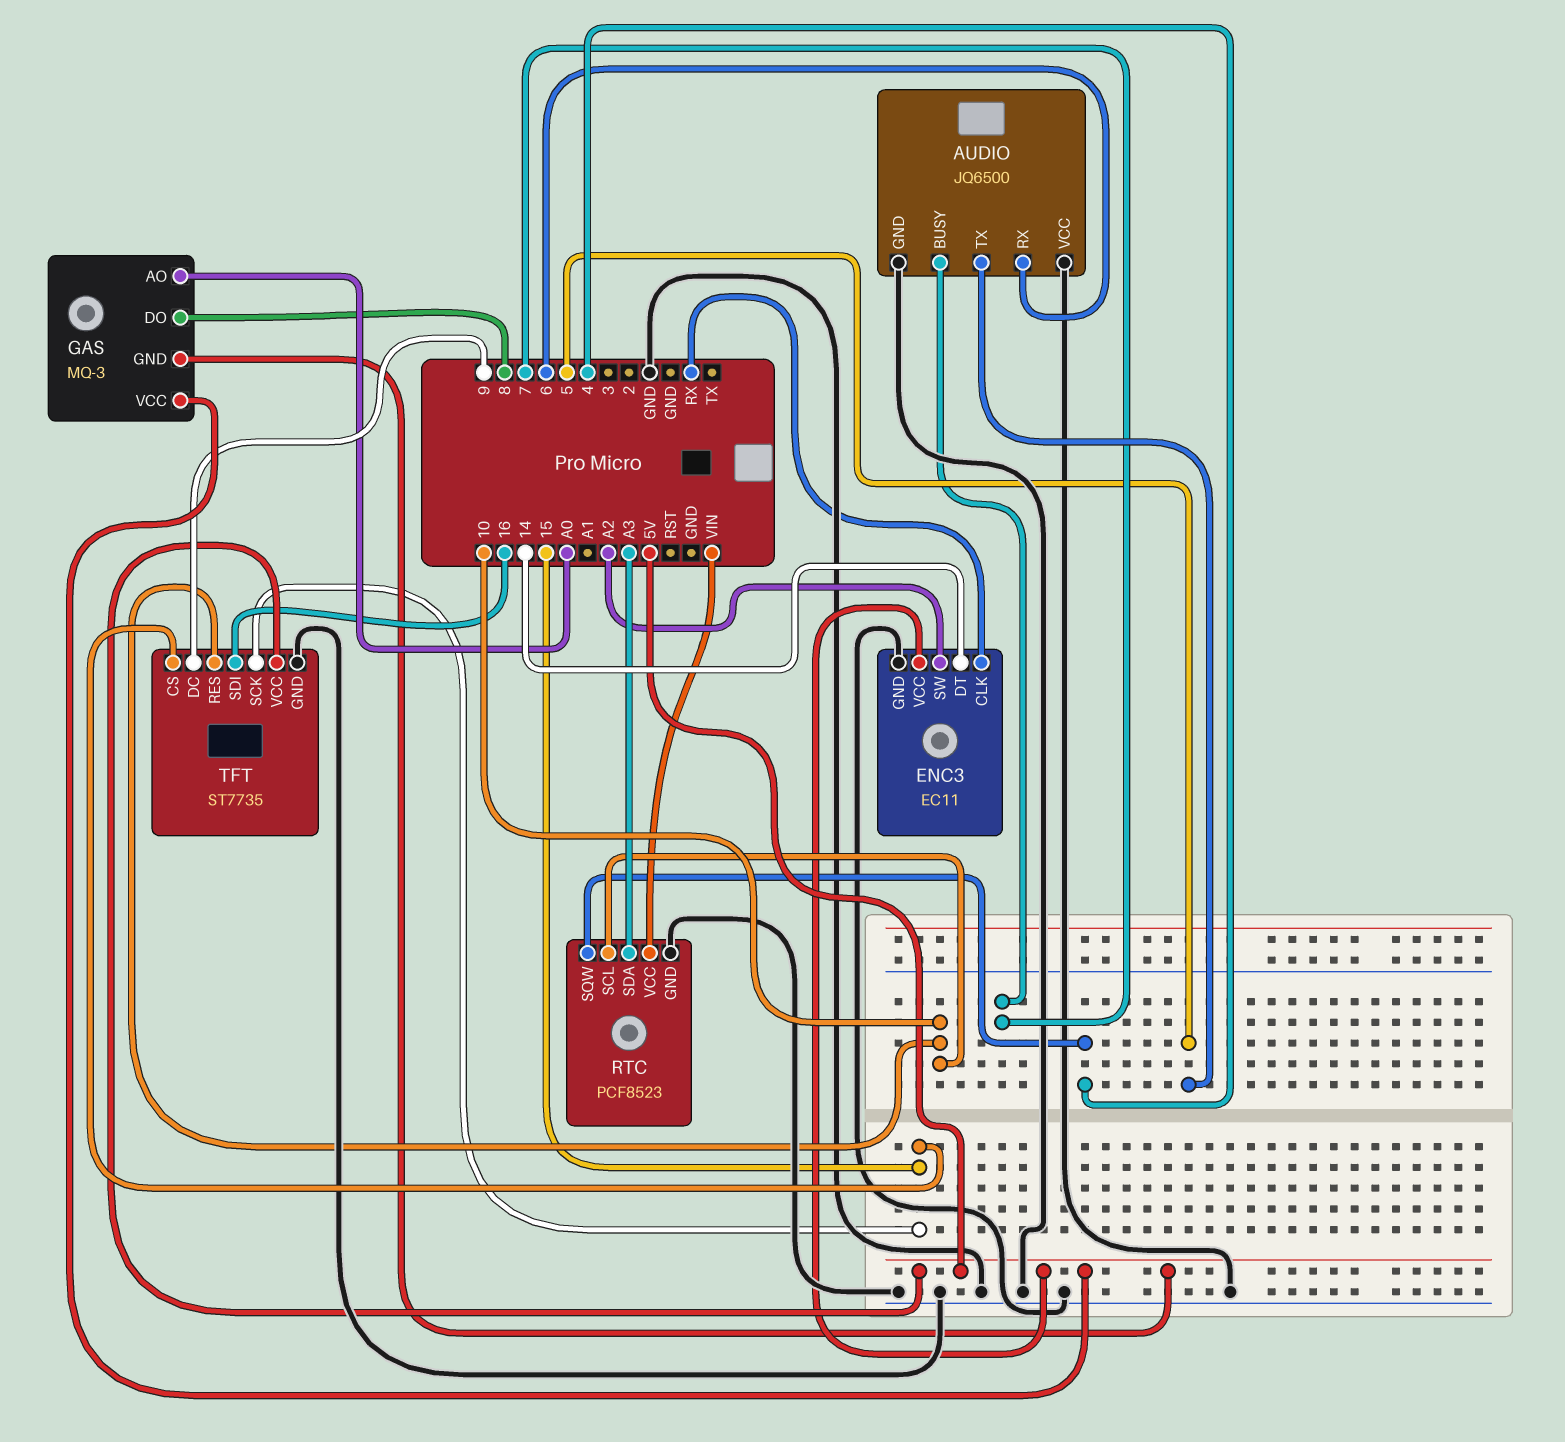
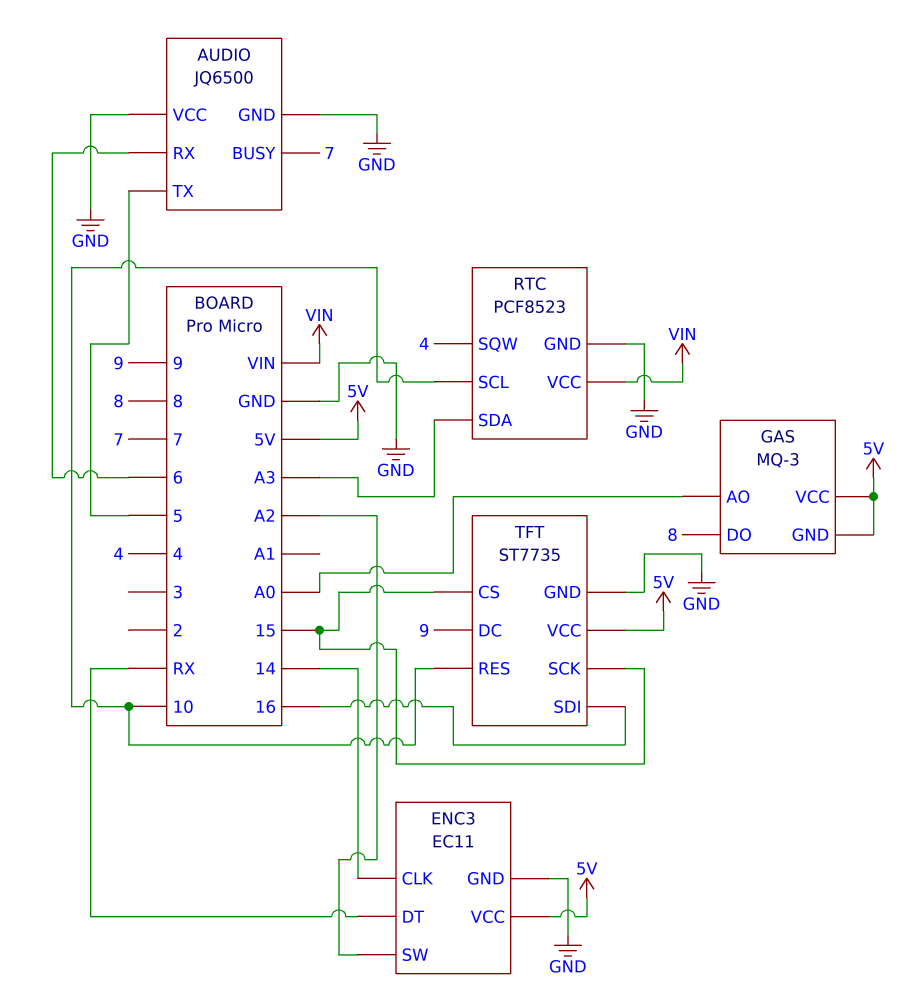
ENC3 pin CLK: RX -> 14
ENC3 pin DT: 14 -> RX

